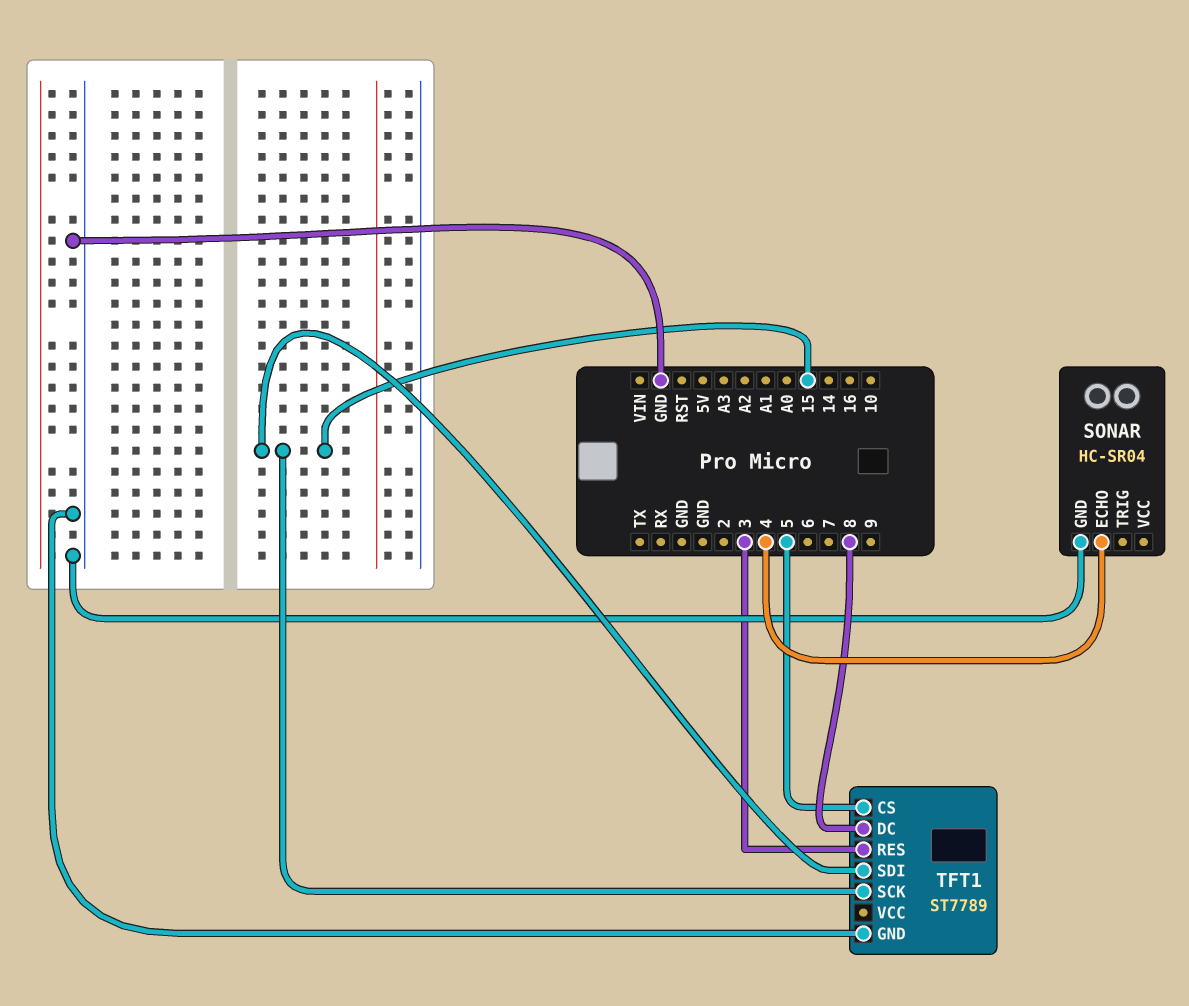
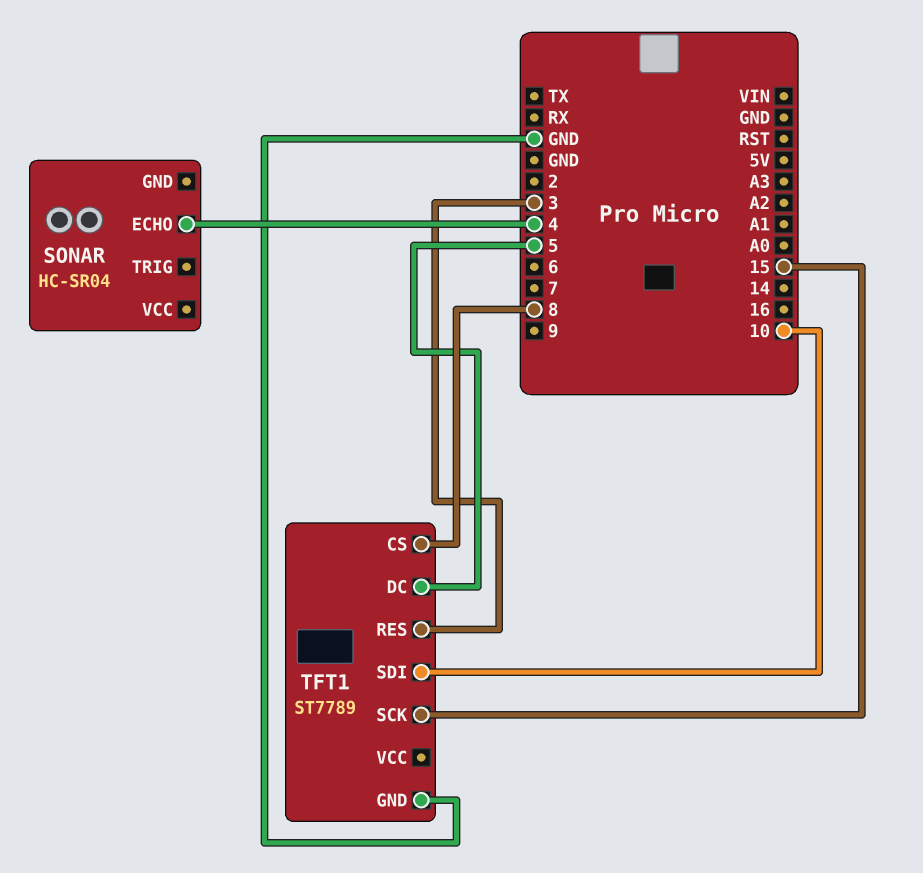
SONAR pin GND: GND -> none
TFT1 pin CS: 5 -> 8
TFT1 pin DC: 8 -> 5
TFT1 pin SDI: 15 -> 10

